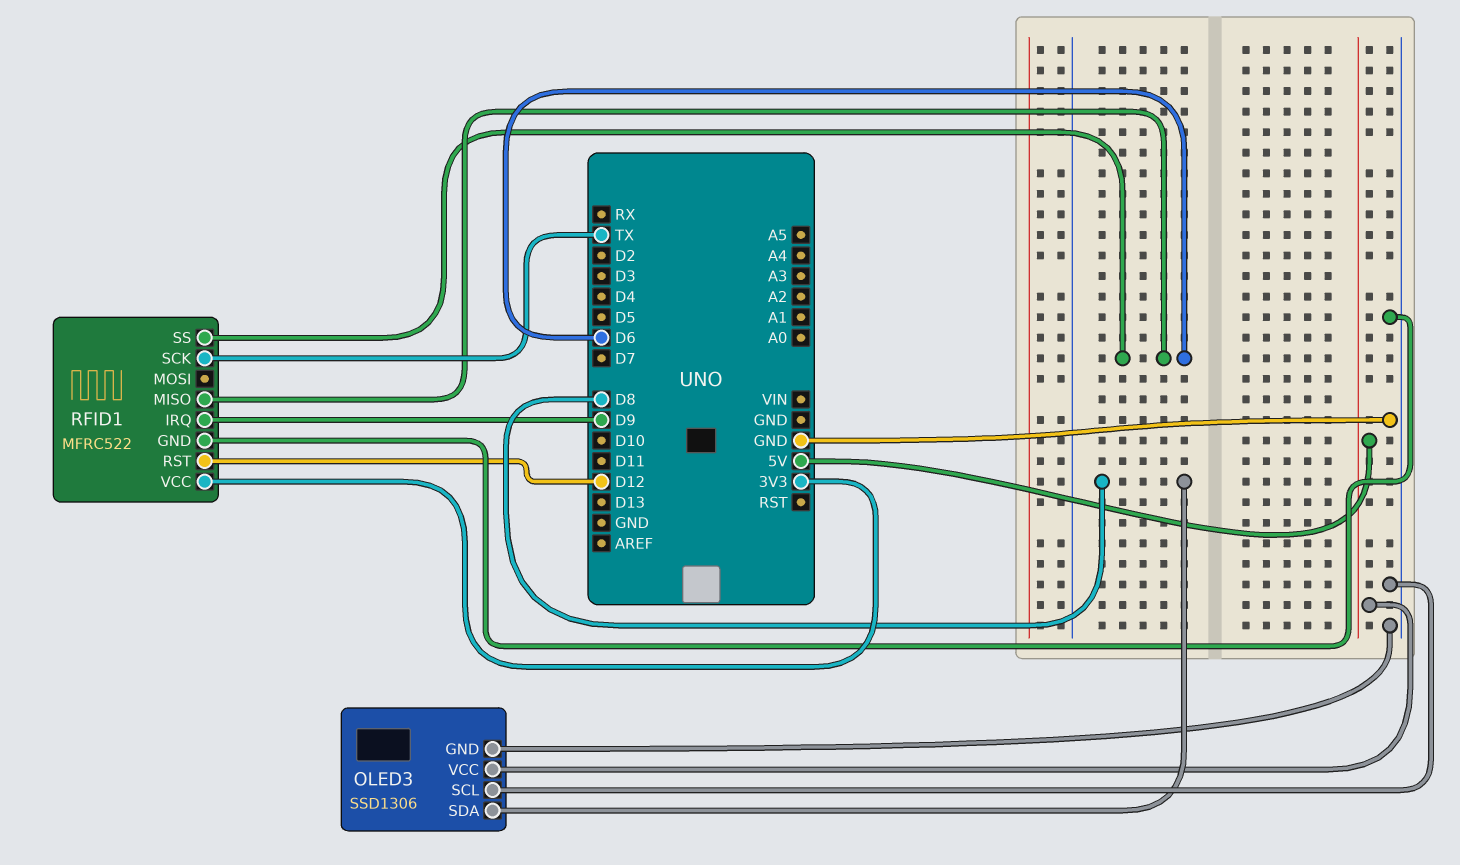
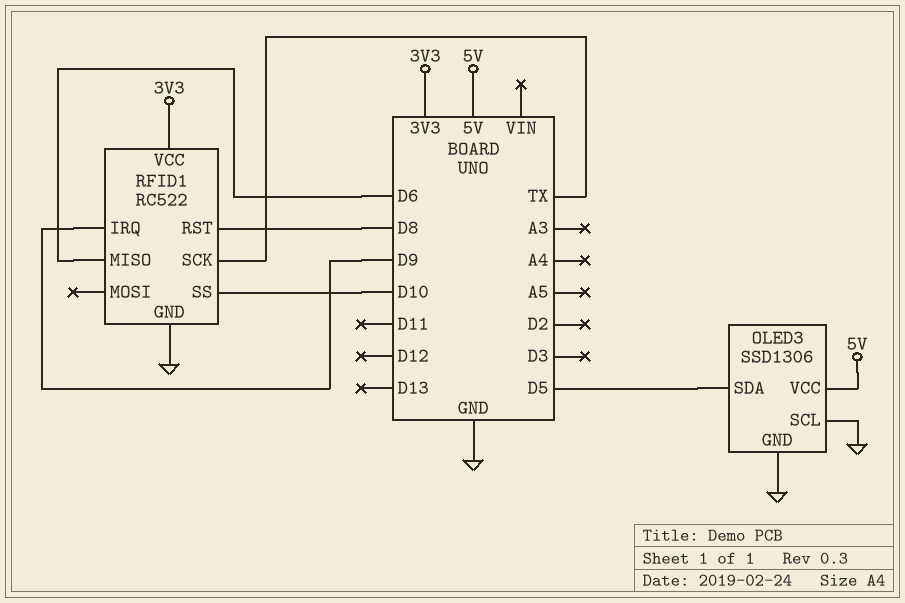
OLED3 pin SDA: D8 -> D5
RFID1: MFRC522 -> RC522
RFID1 pin RST: D12 -> D8
RFID1 pin SS: D6 -> D10

